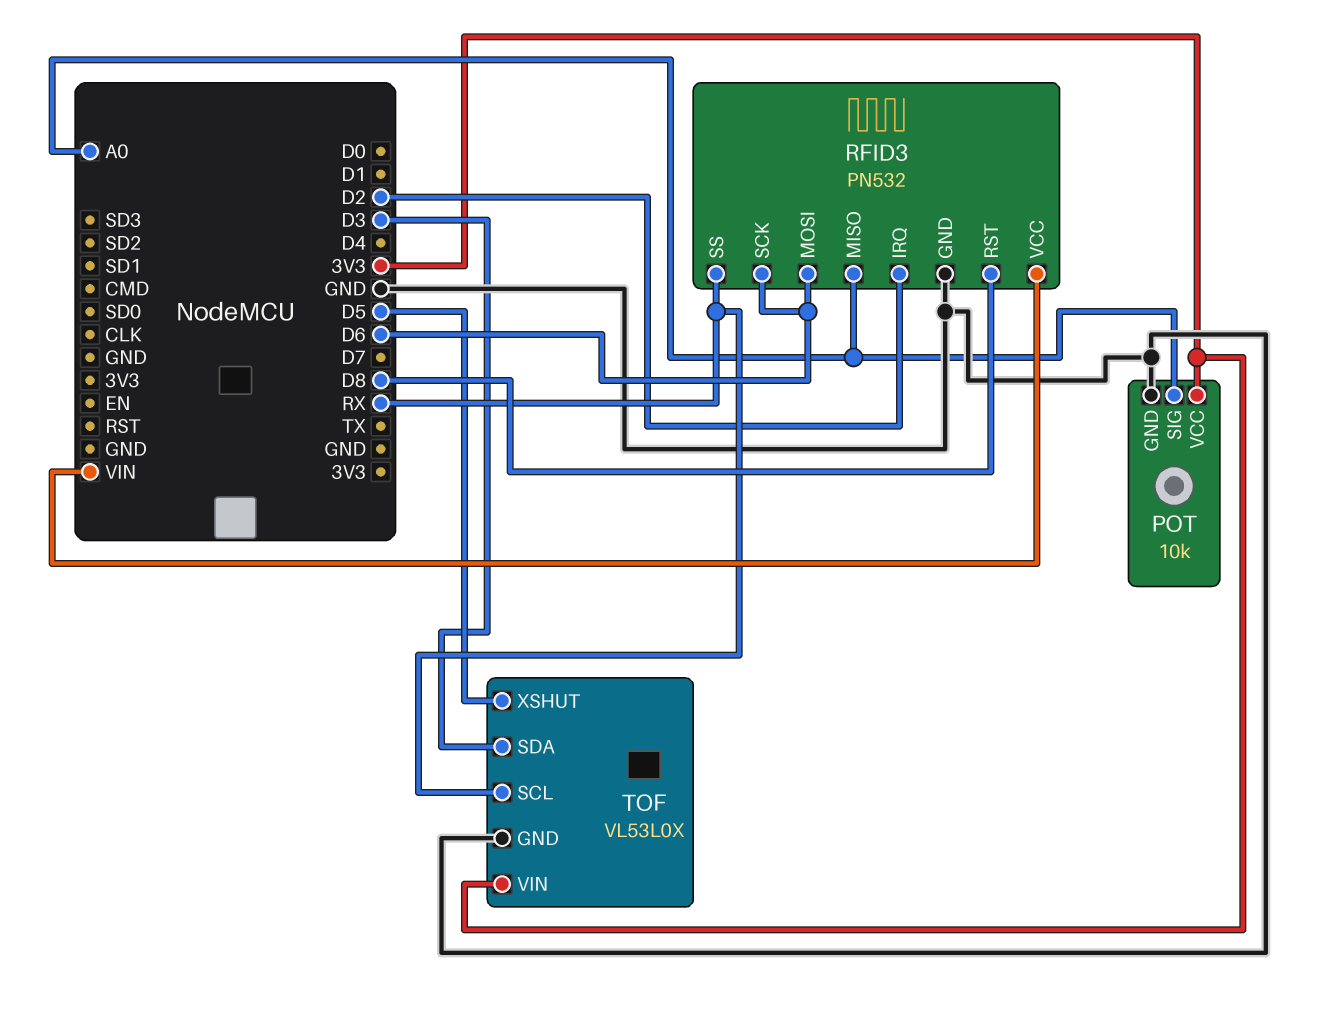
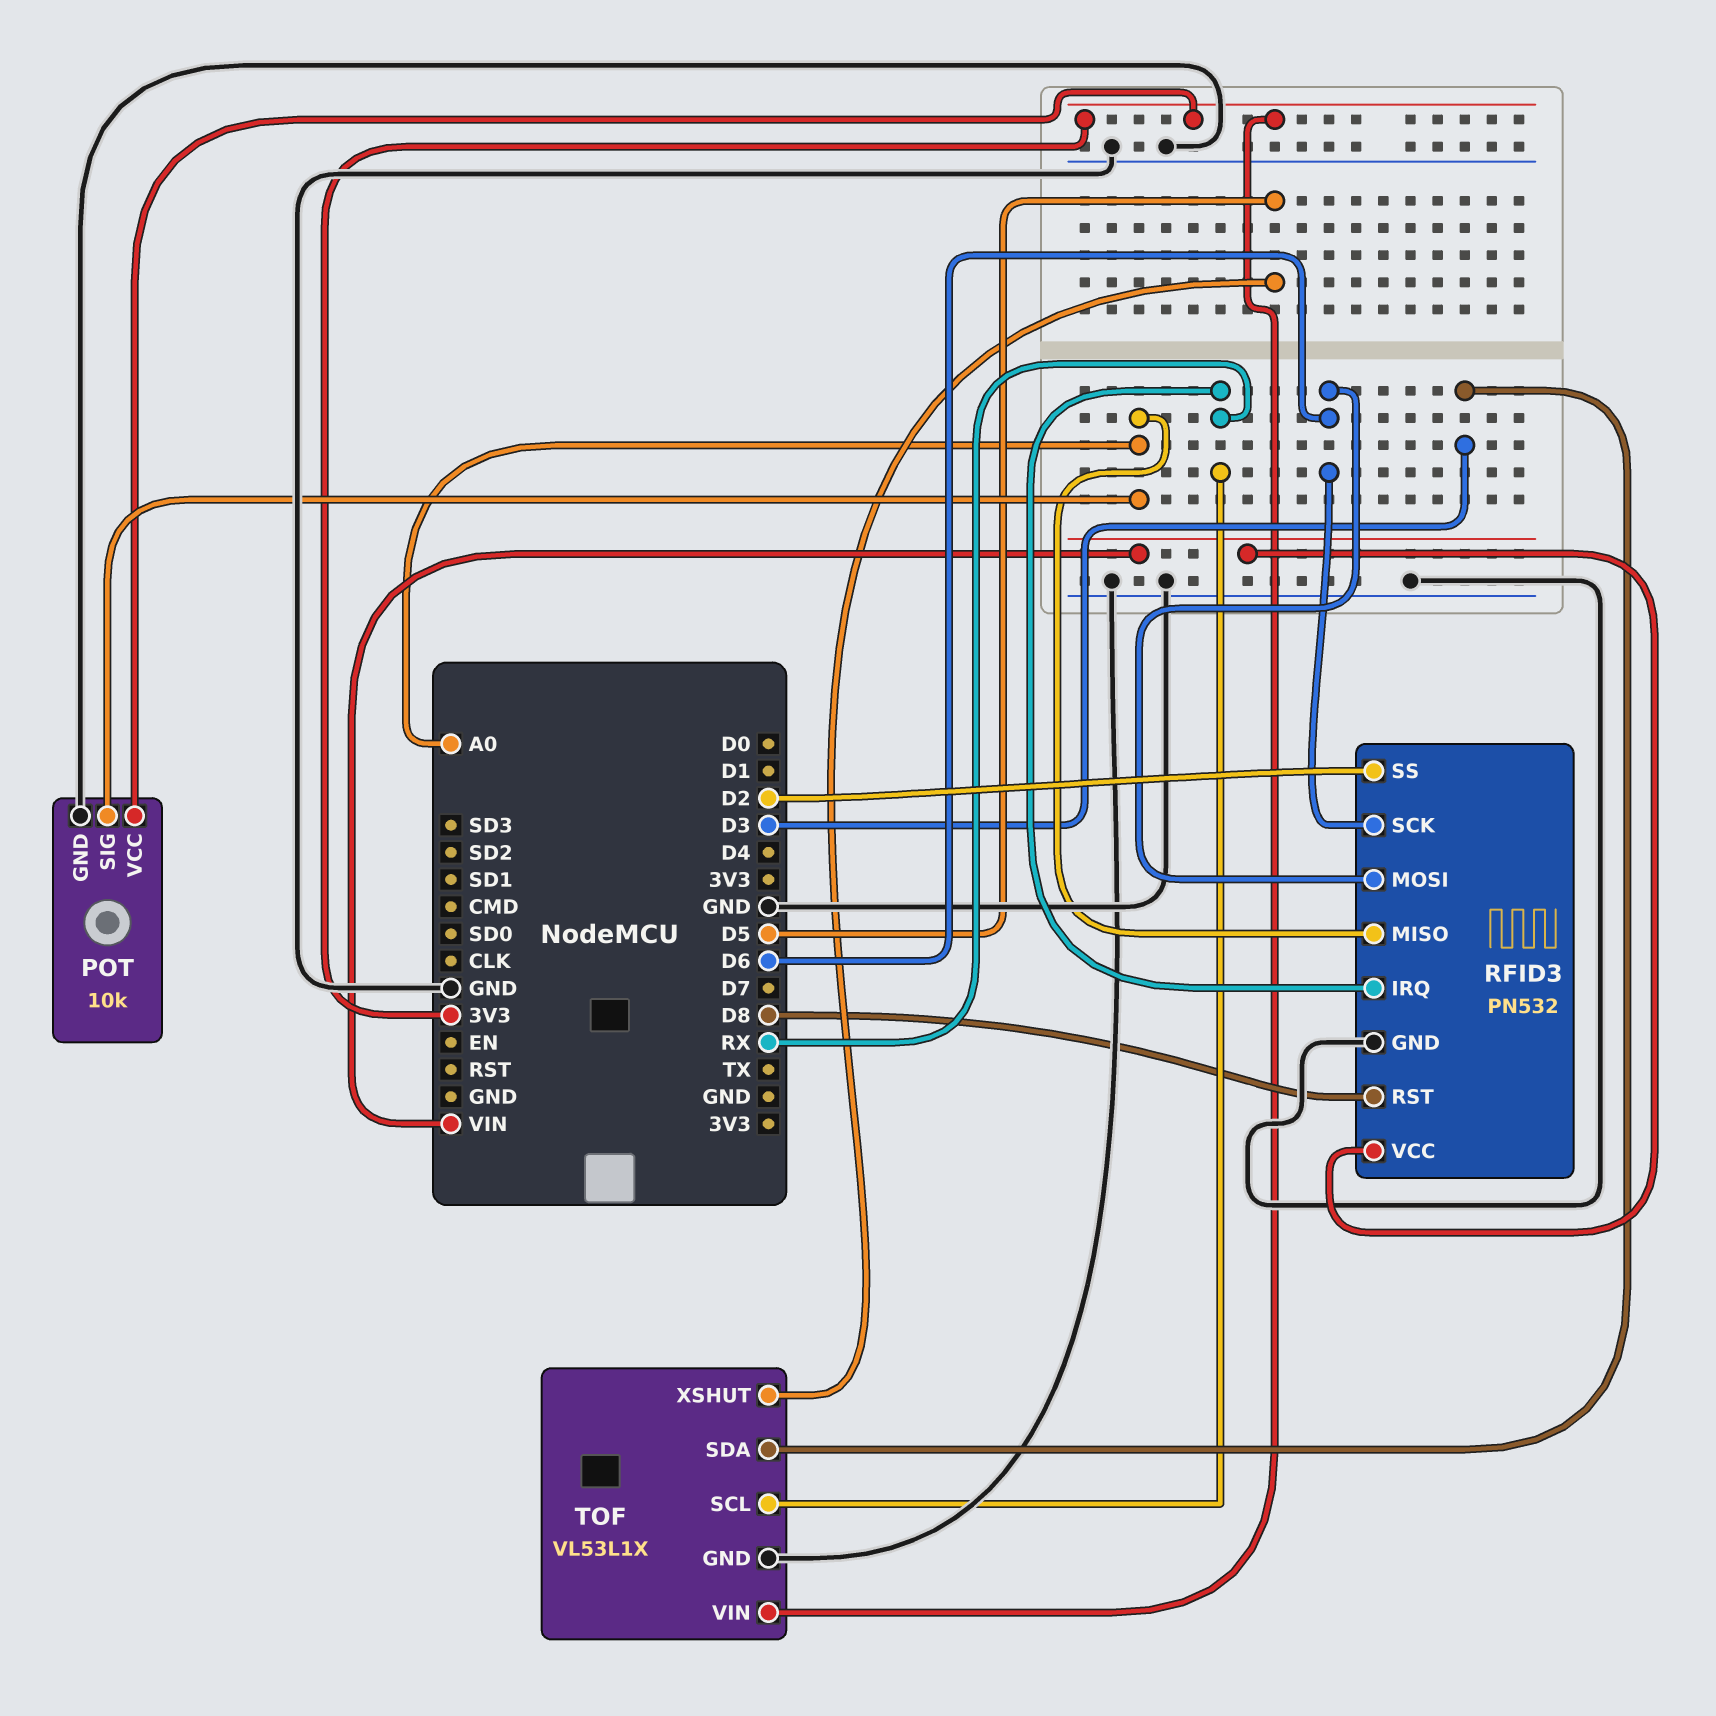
RFID3 pin IRQ: D2 -> RX
RFID3 pin SS: RX -> D2
TOF: VL53L0X -> VL53L1X

